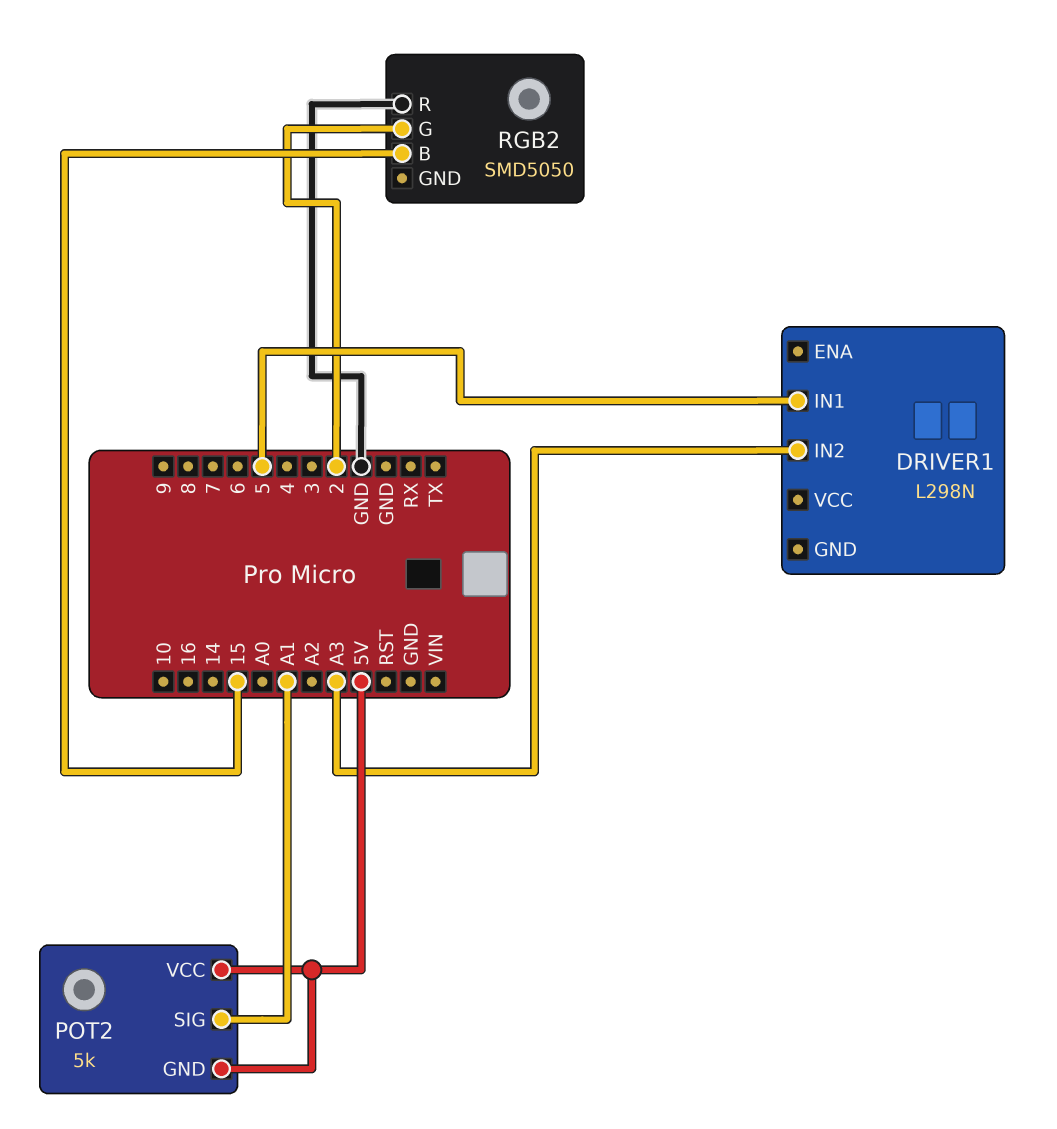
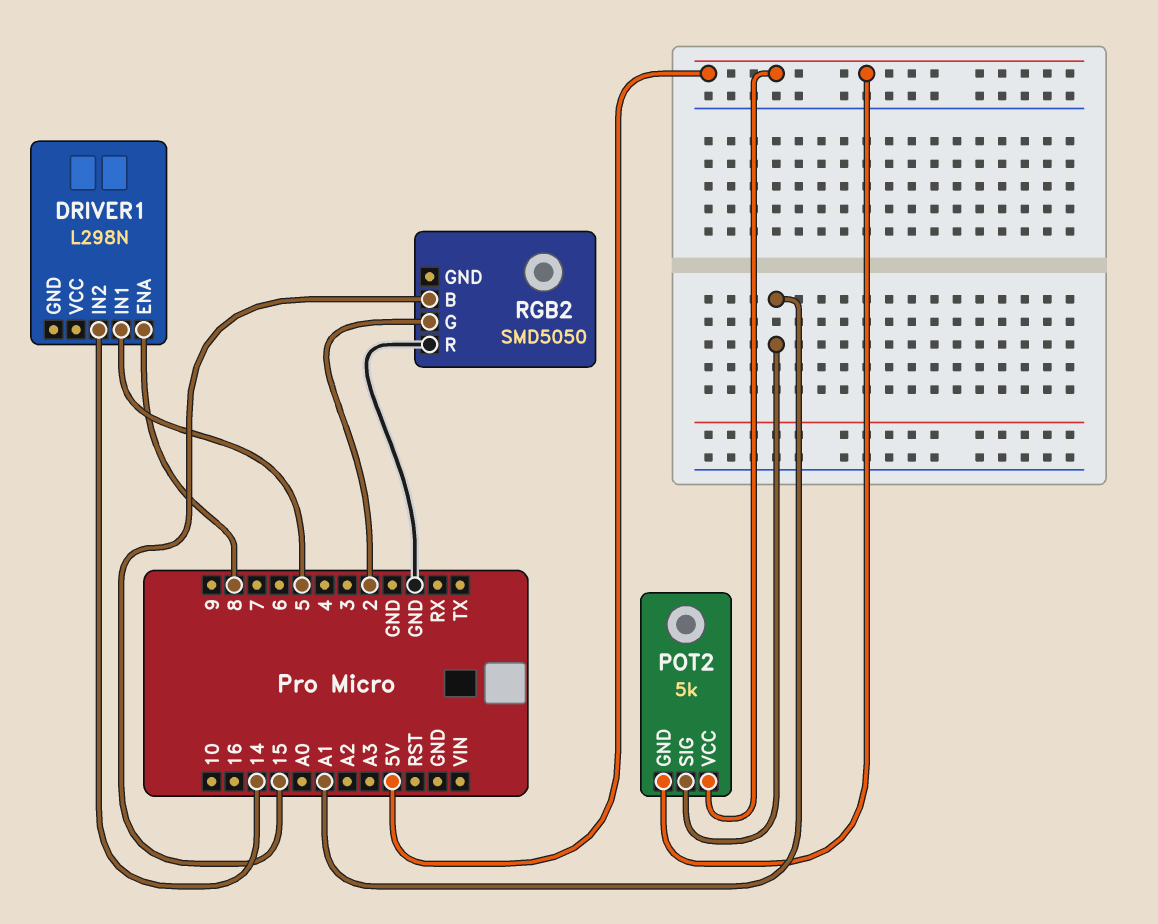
DRIVER1 pin ENA: none -> 8
DRIVER1 pin IN2: A3 -> 14

